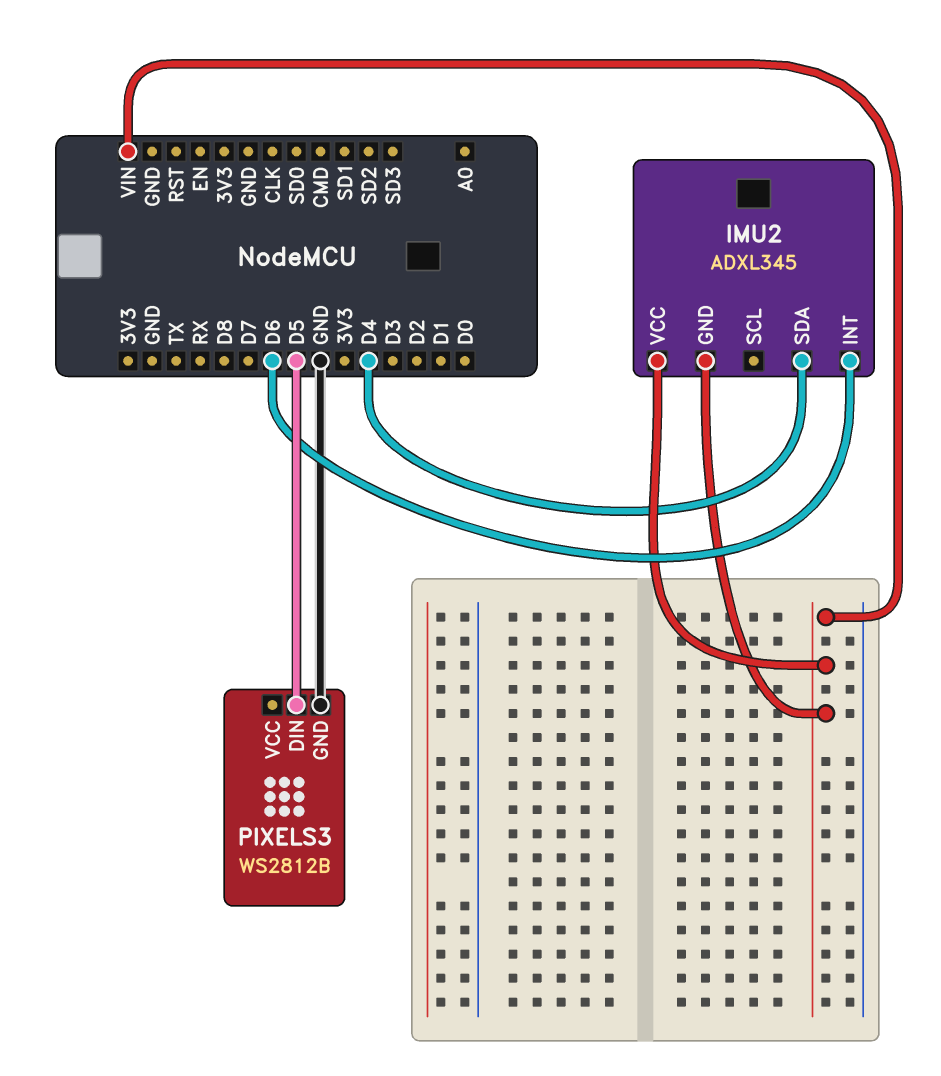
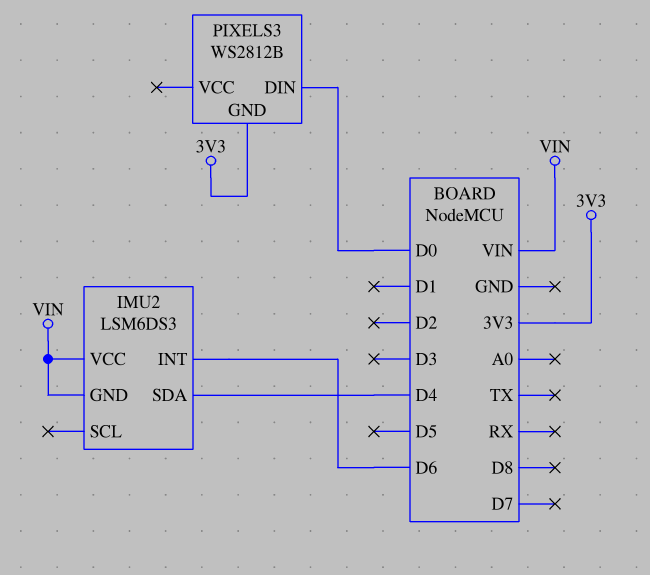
IMU2: ADXL345 -> LSM6DS3
PIXELS3 pin DIN: D5 -> D0
PIXELS3 pin GND: GND -> 3V3

